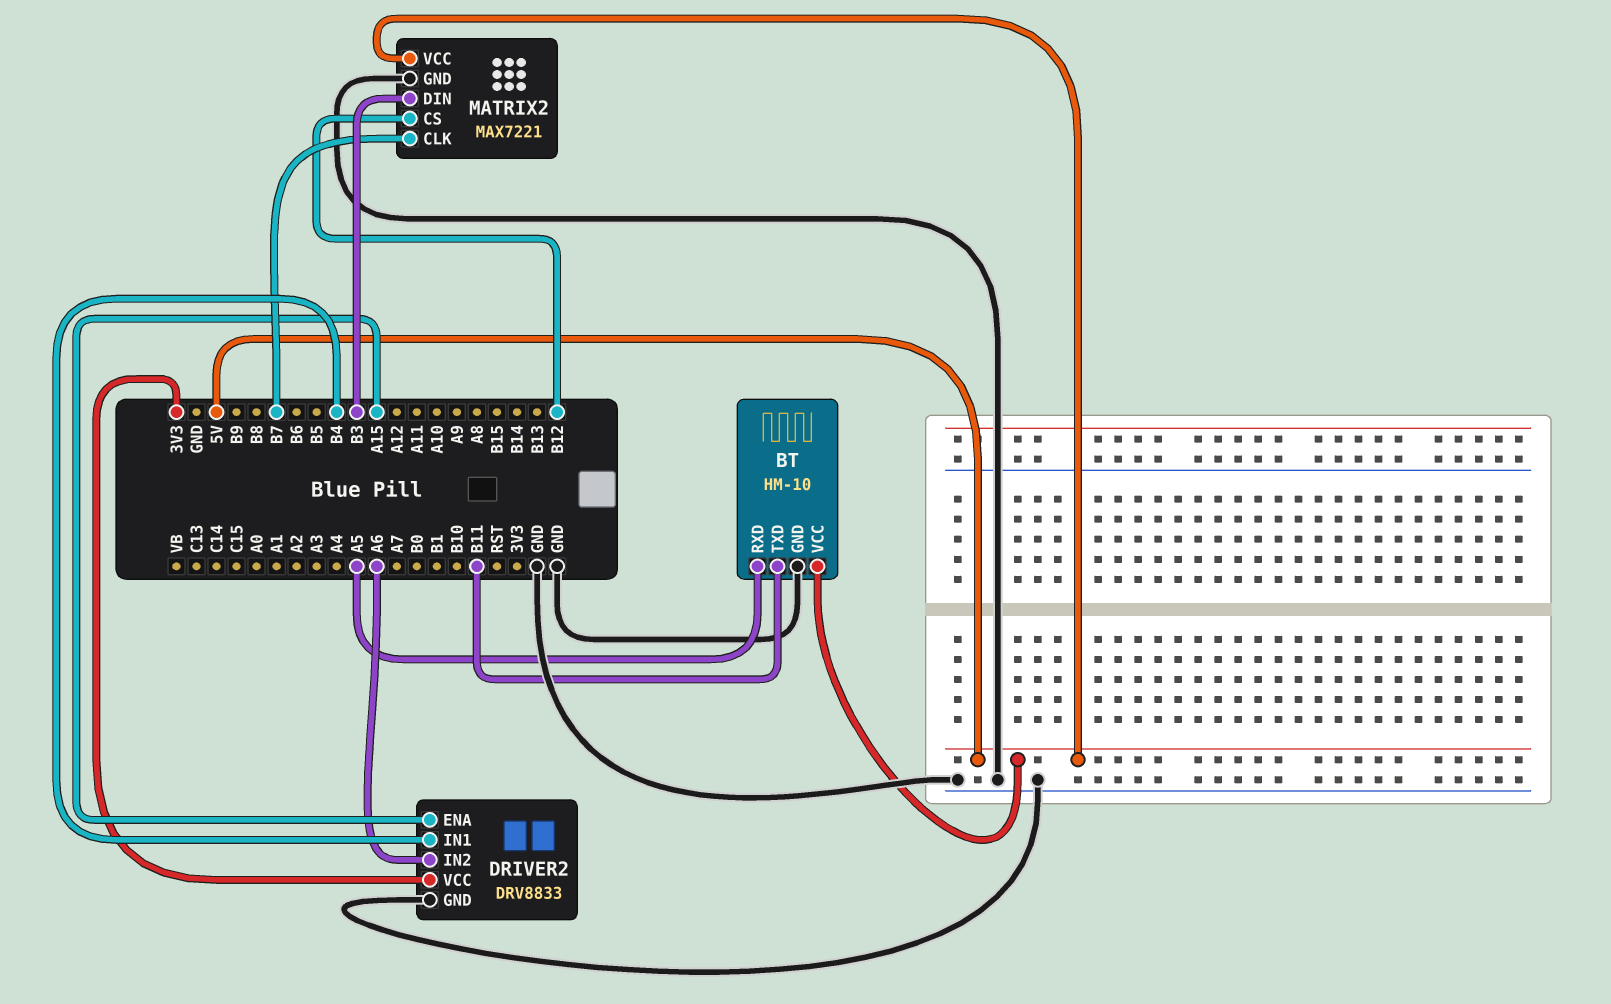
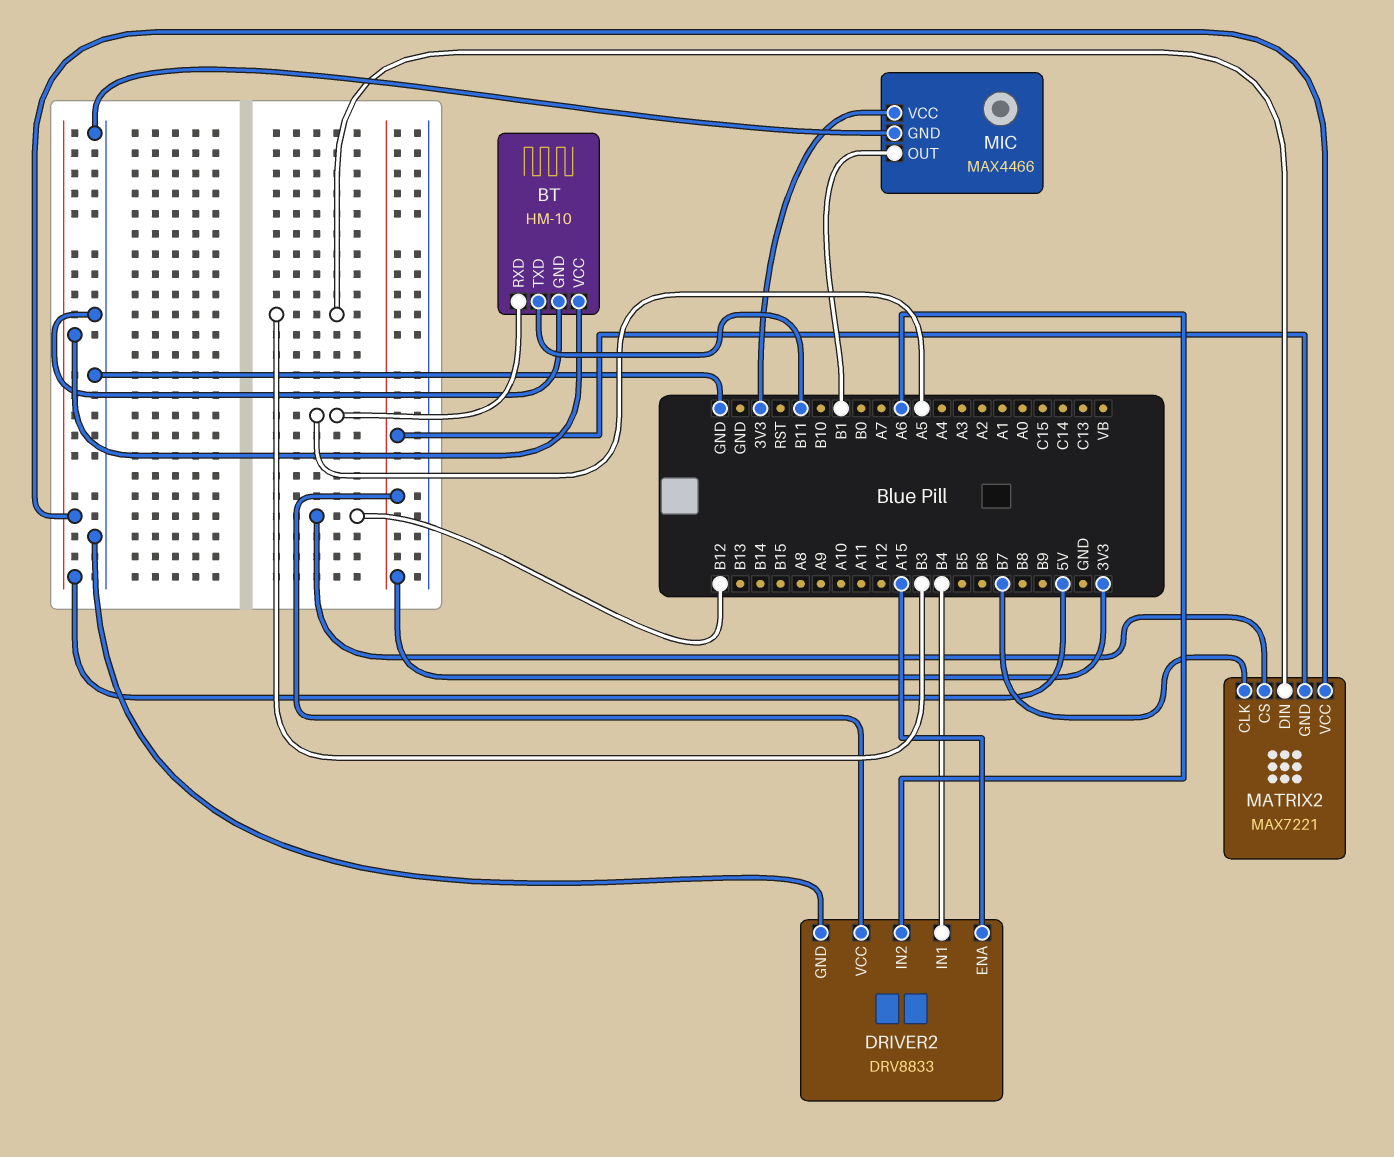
MATRIX2 pin GND: GND -> 3V3
MIC: none -> MAX4466
MIC pin GND: none -> GND
MIC pin OUT: none -> B1
MIC pin VCC: none -> 3V3

